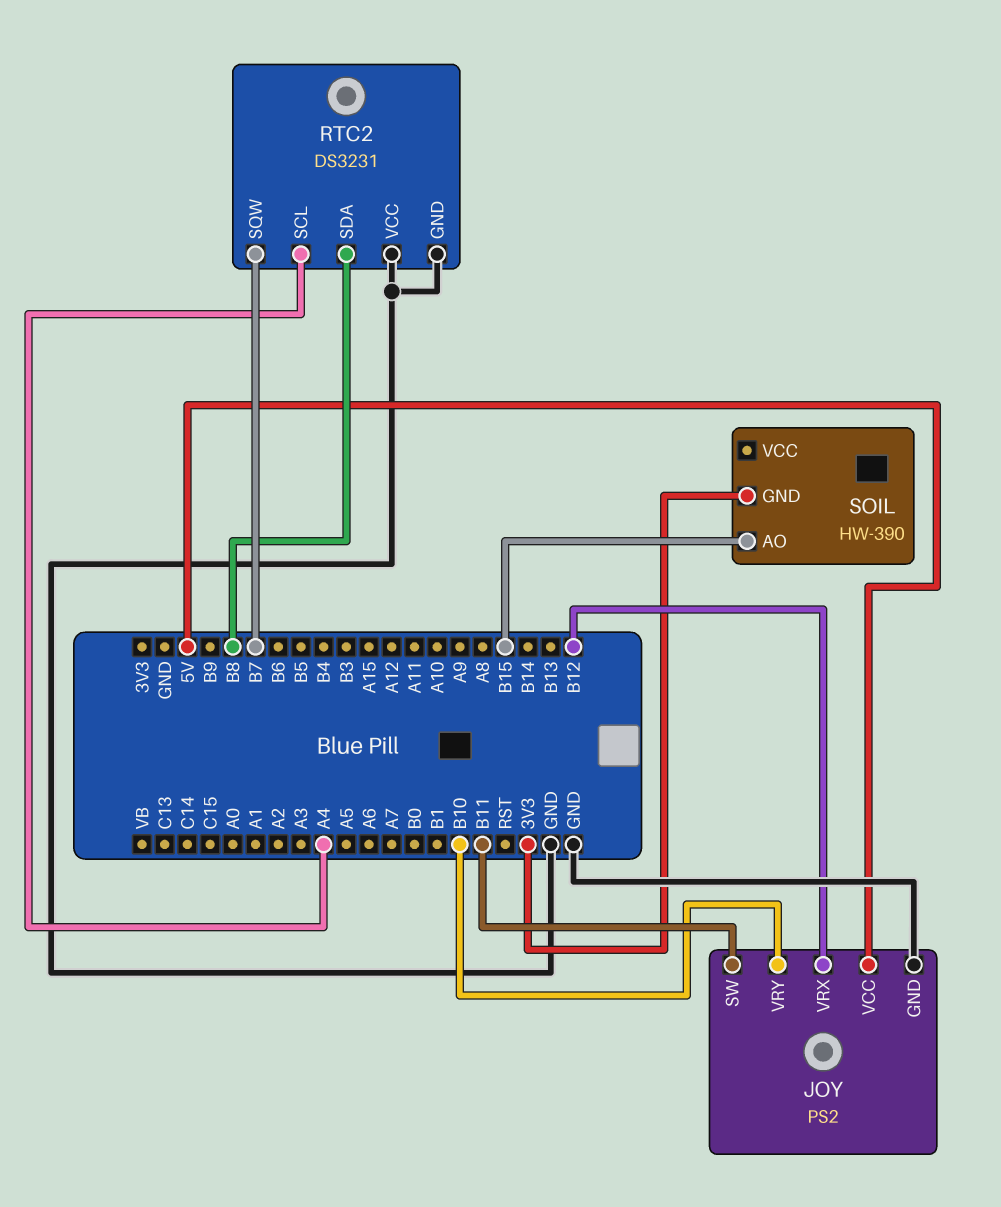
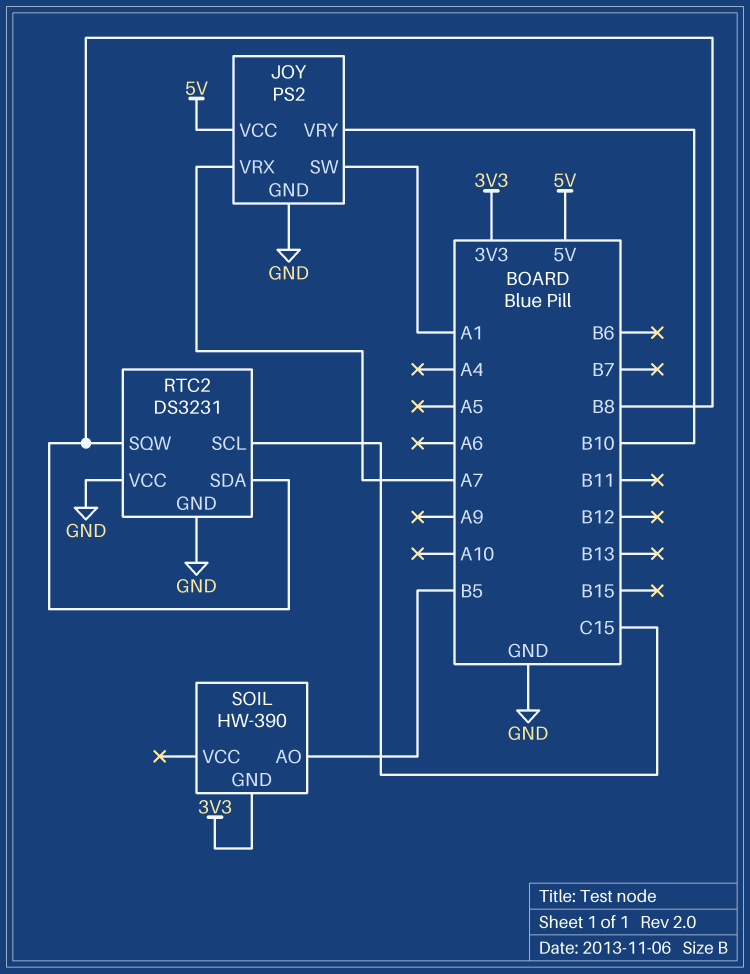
JOY pin SW: B11 -> A1
JOY pin VRX: B12 -> A7
RTC2 pin SCL: A4 -> C15
RTC2 pin SQW: B7 -> B8
SOIL pin AO: B15 -> B5

